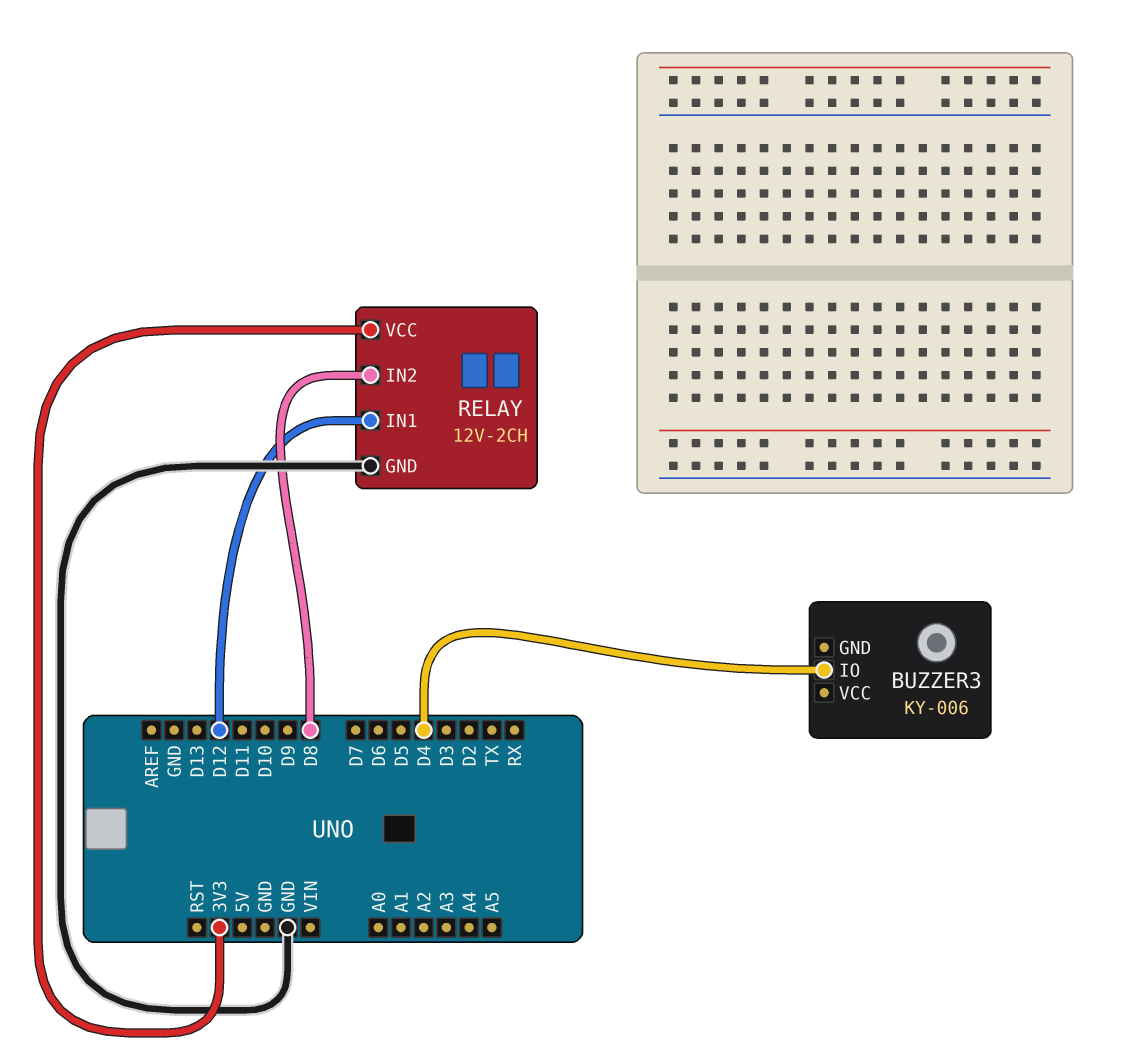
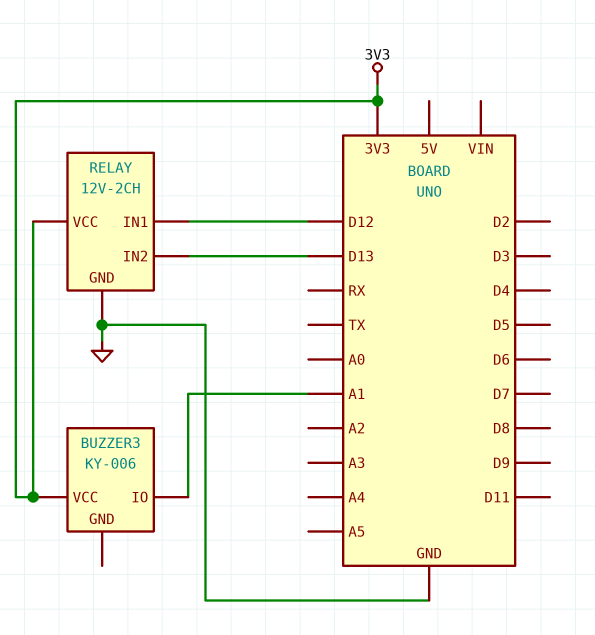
BUZZER3 pin IO: D4 -> A1
BUZZER3 pin VCC: none -> 3V3
RELAY pin IN2: D8 -> D13

